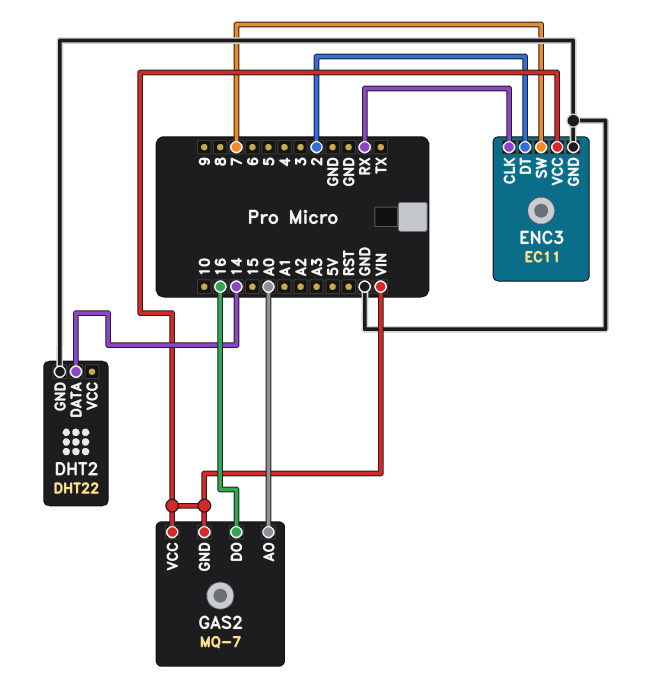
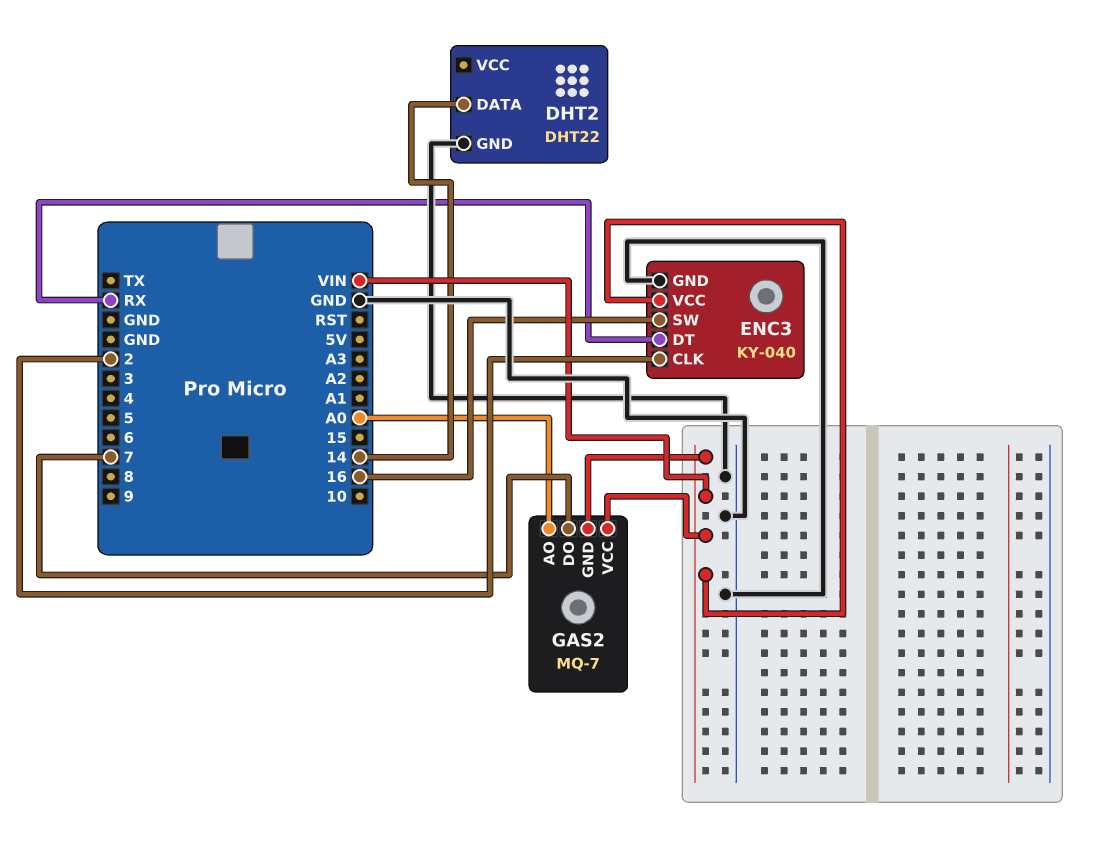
ENC3: EC11 -> KY-040
ENC3 pin CLK: RX -> 2
ENC3 pin DT: 2 -> RX
ENC3 pin SW: 7 -> 16
GAS2 pin DO: 16 -> 7

